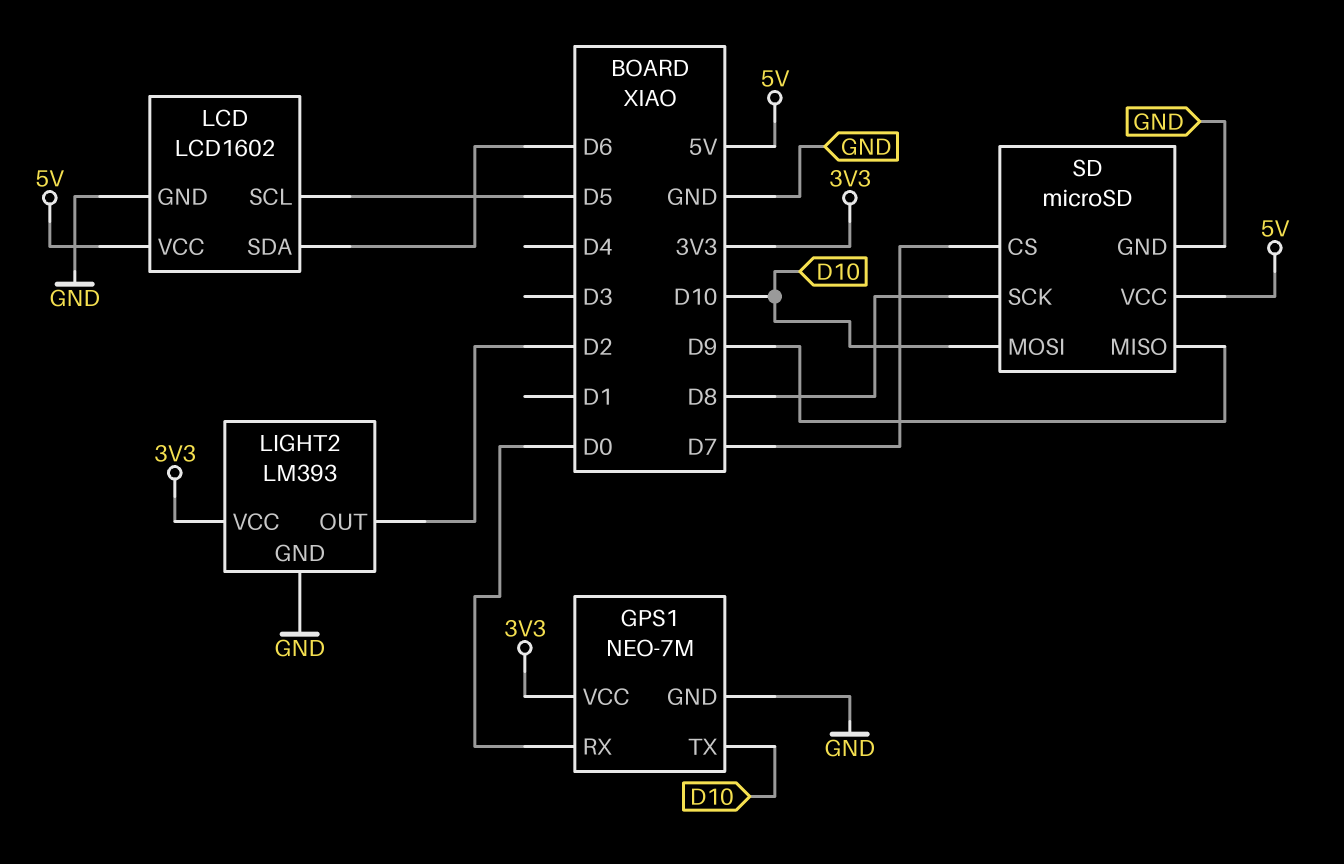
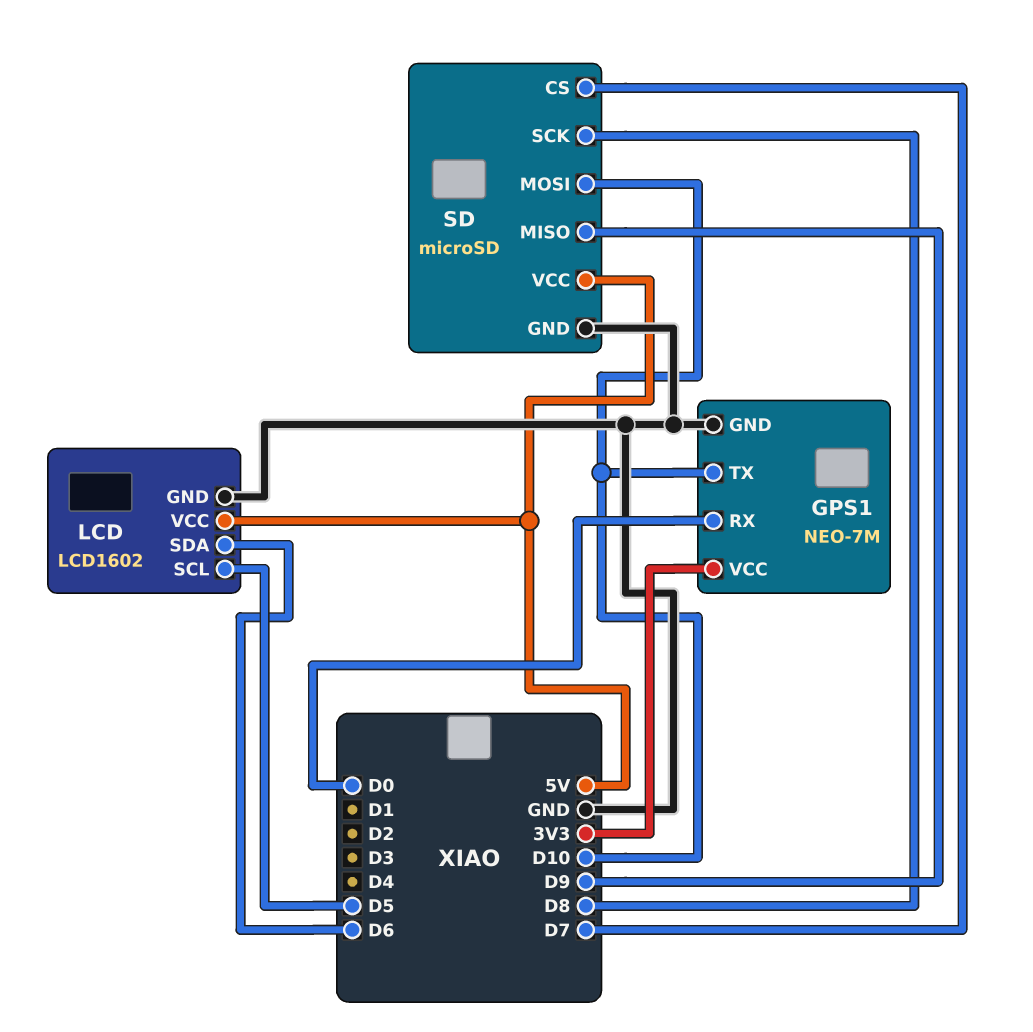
LIGHT2: LM393 -> none
LIGHT2 pin GND: GND -> none
LIGHT2 pin OUT: D2 -> none
LIGHT2 pin VCC: 3V3 -> none

